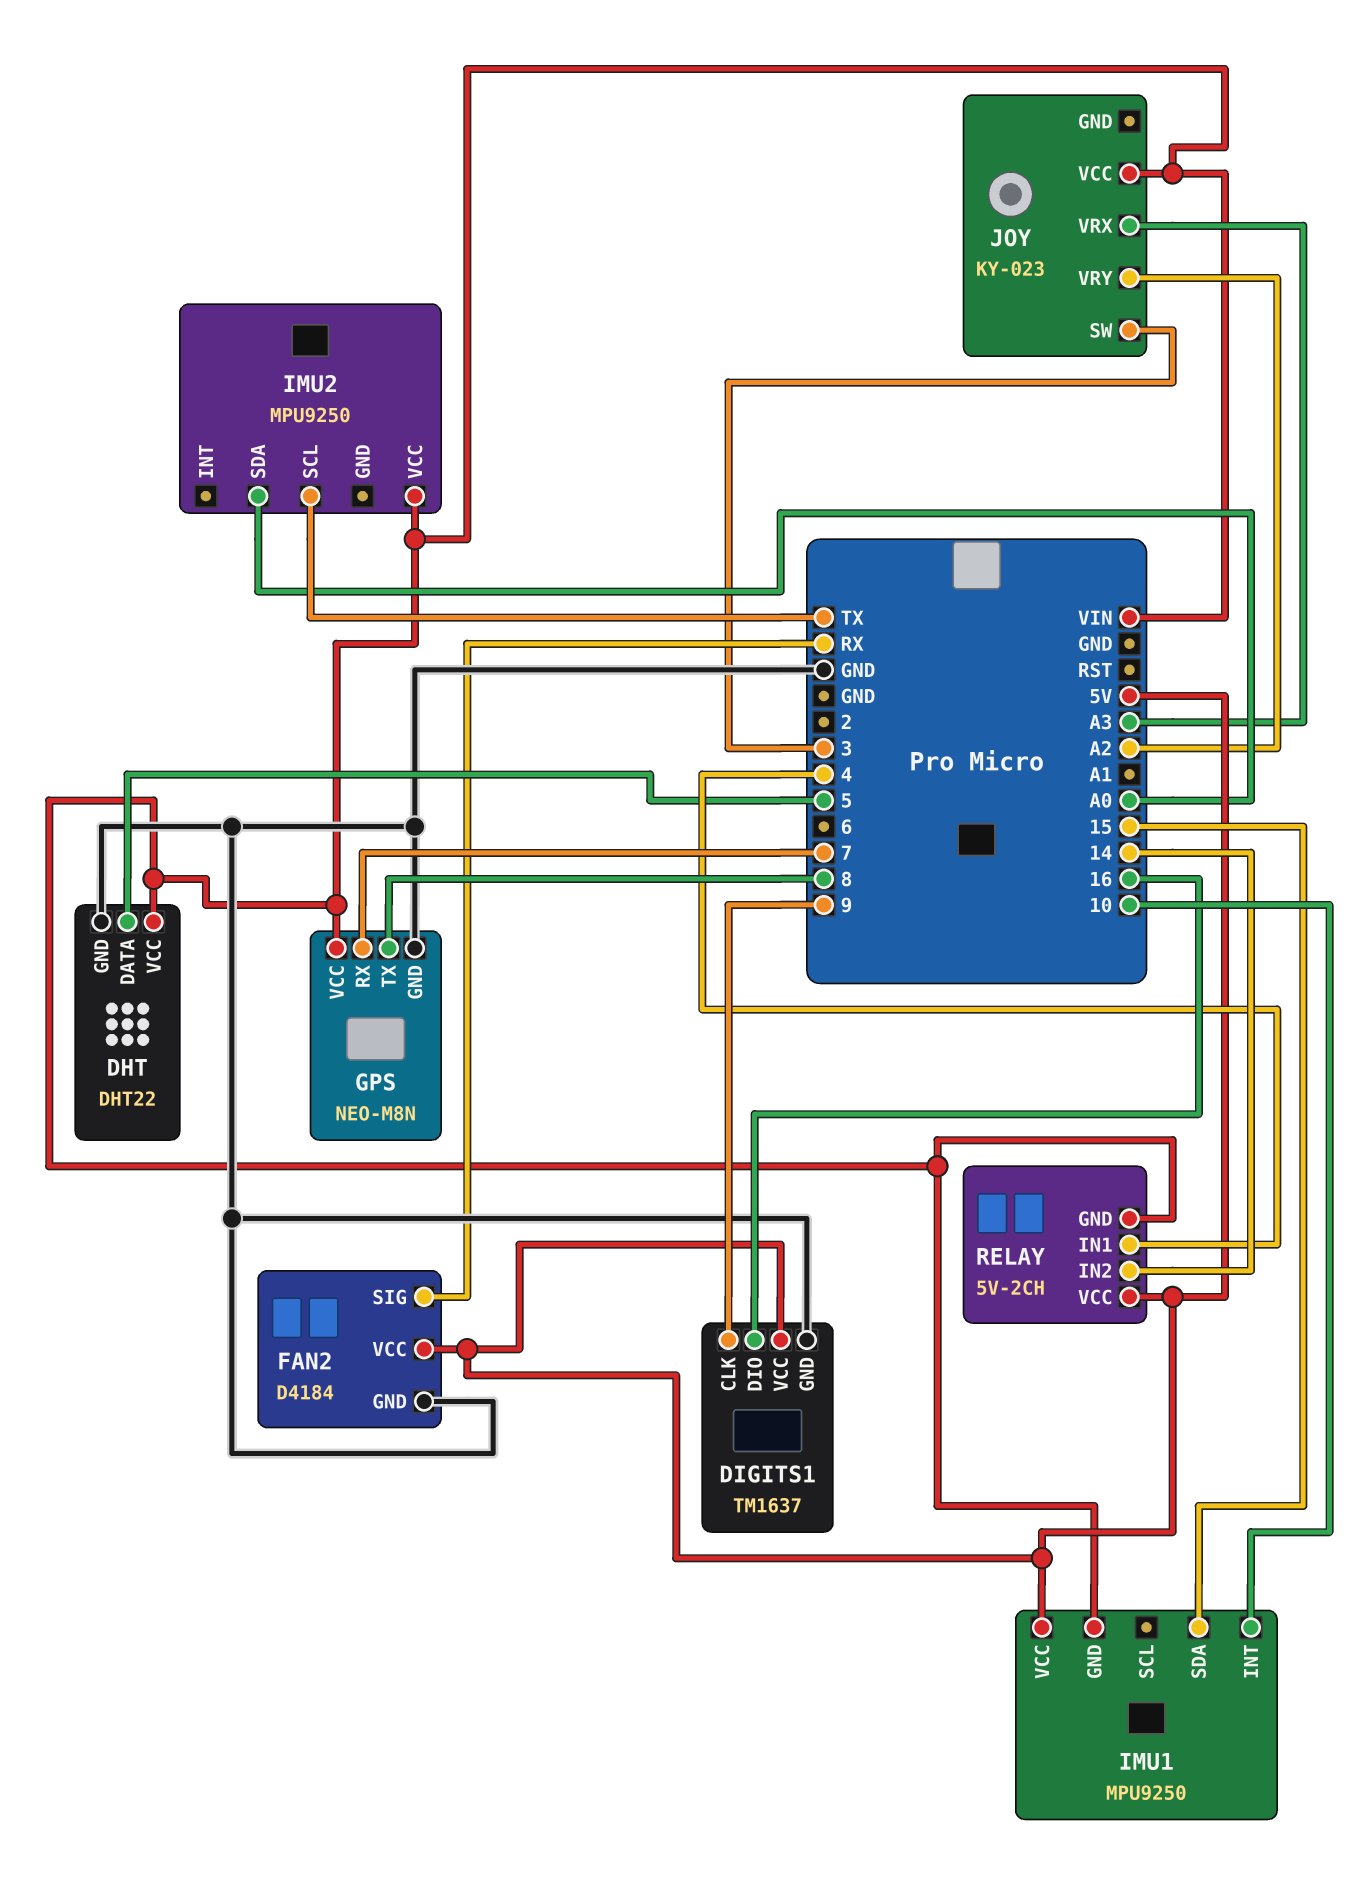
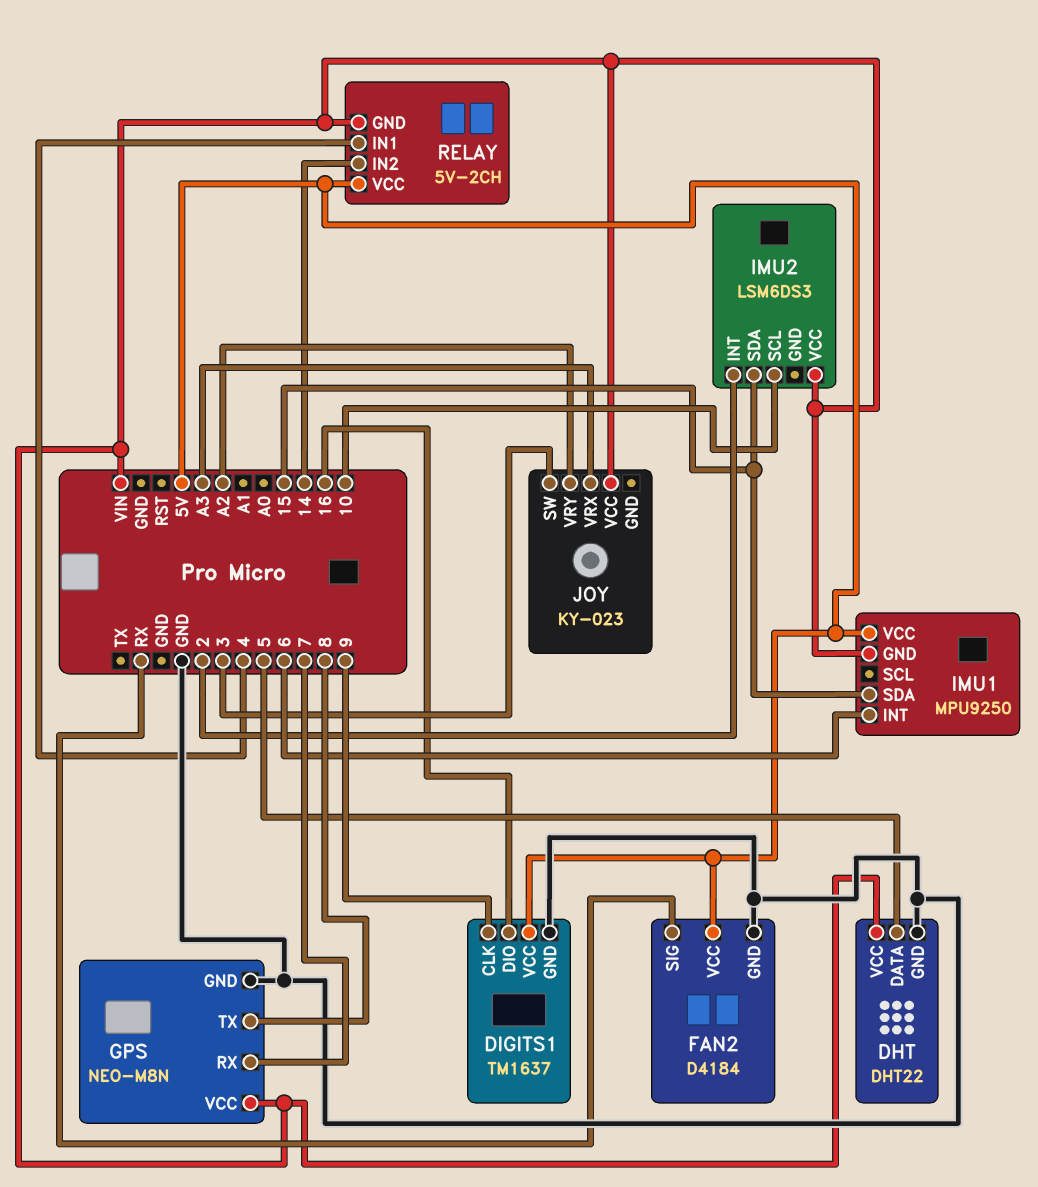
IMU1 pin INT: 10 -> 6
IMU2: MPU9250 -> LSM6DS3
IMU2 pin INT: none -> 2
IMU2 pin SCL: TX -> 10
IMU2 pin SDA: A0 -> 15

